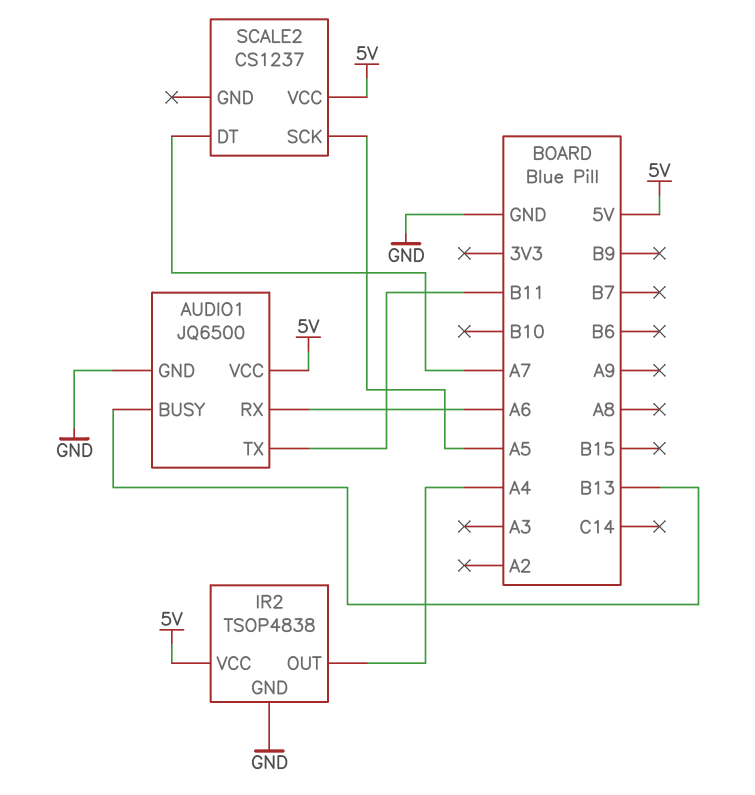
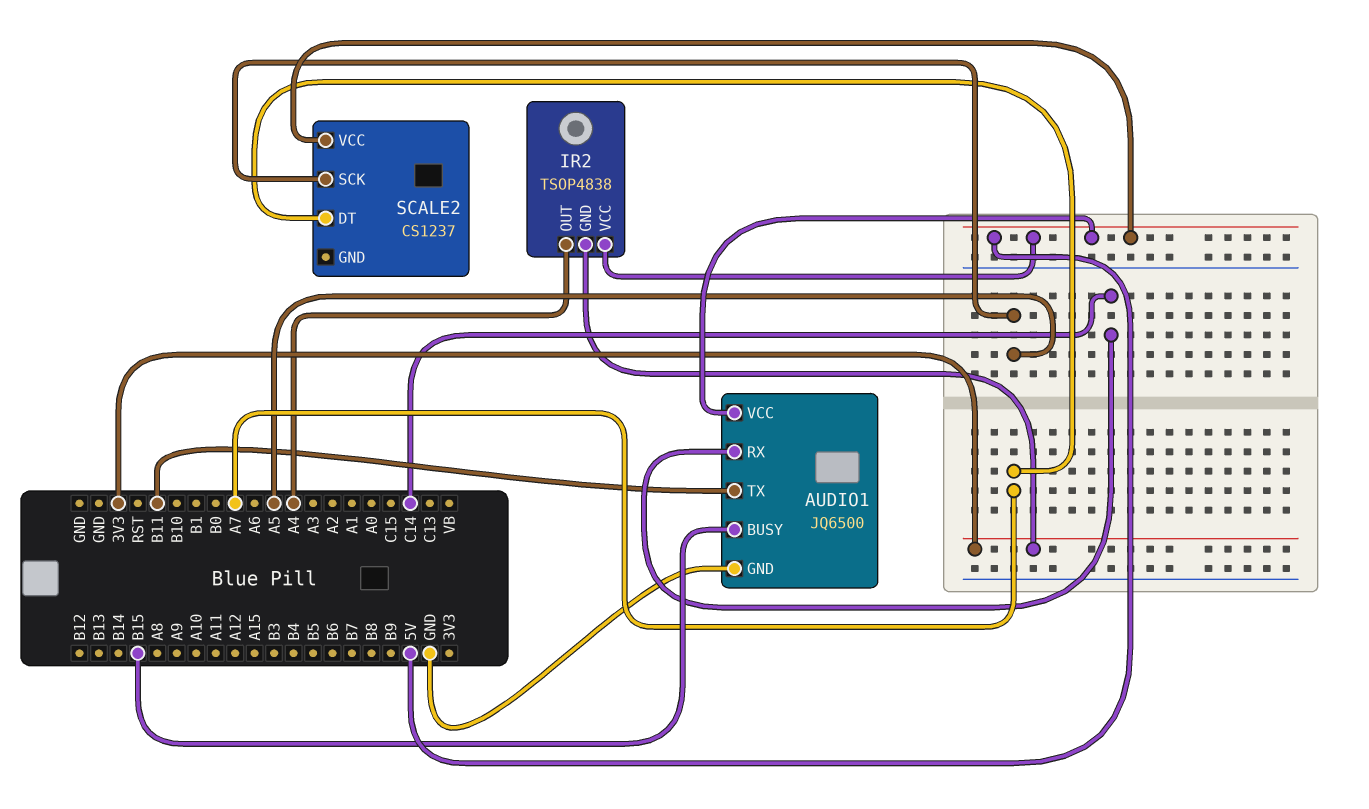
AUDIO1 pin BUSY: B13 -> B15
AUDIO1 pin RX: A6 -> C14
IR2 pin GND: GND -> 3V3

